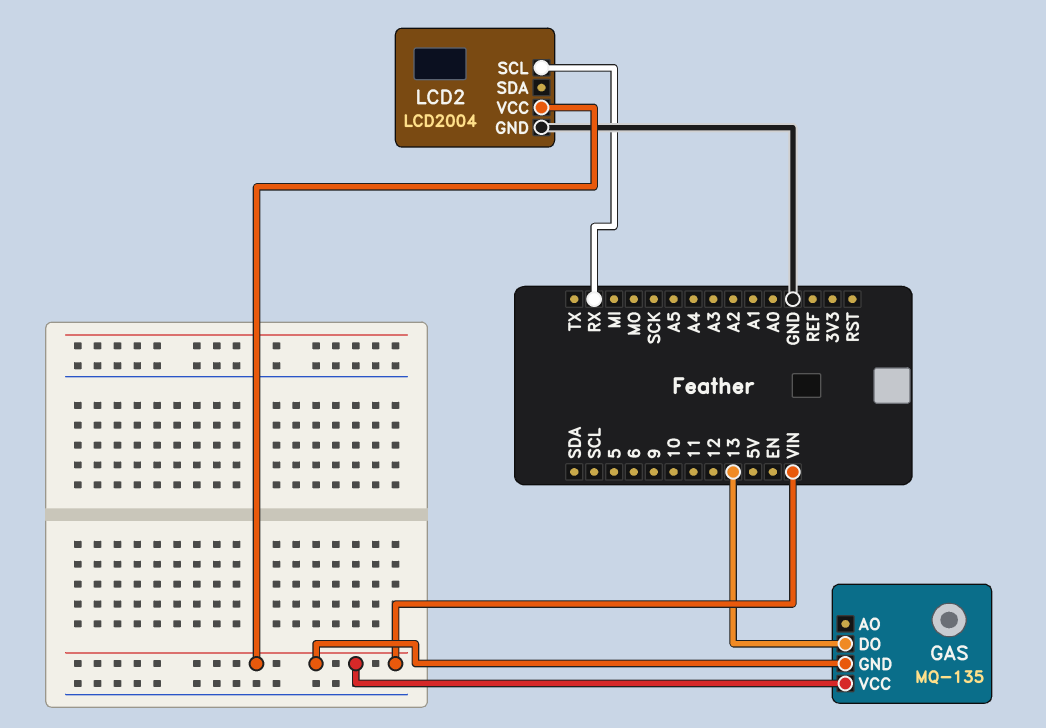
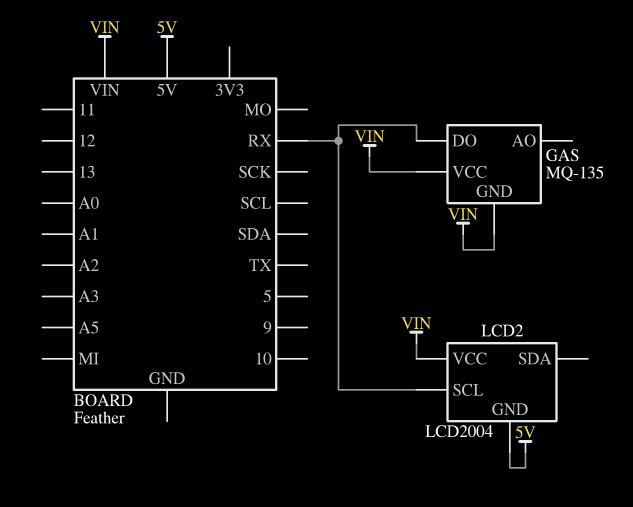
GAS pin DO: 13 -> RX
LCD2 pin GND: GND -> 5V

